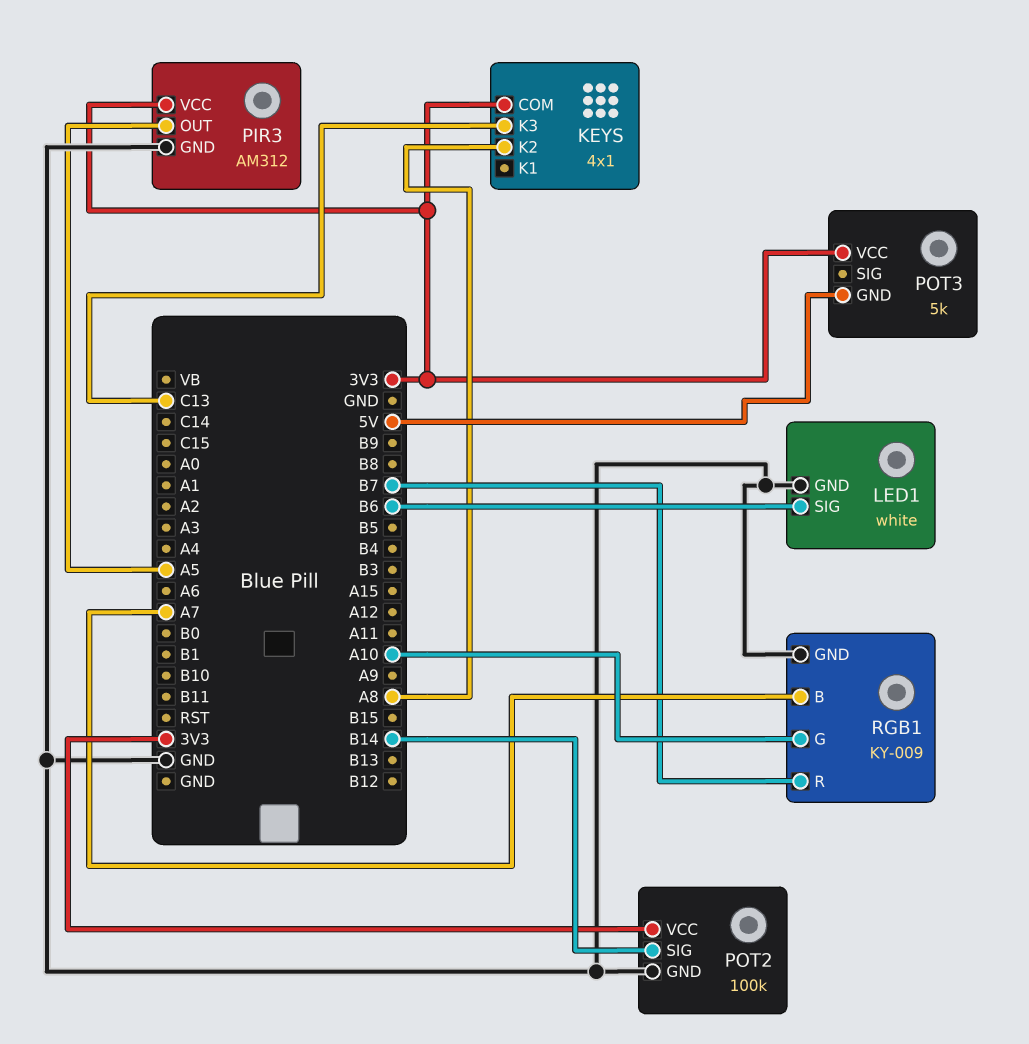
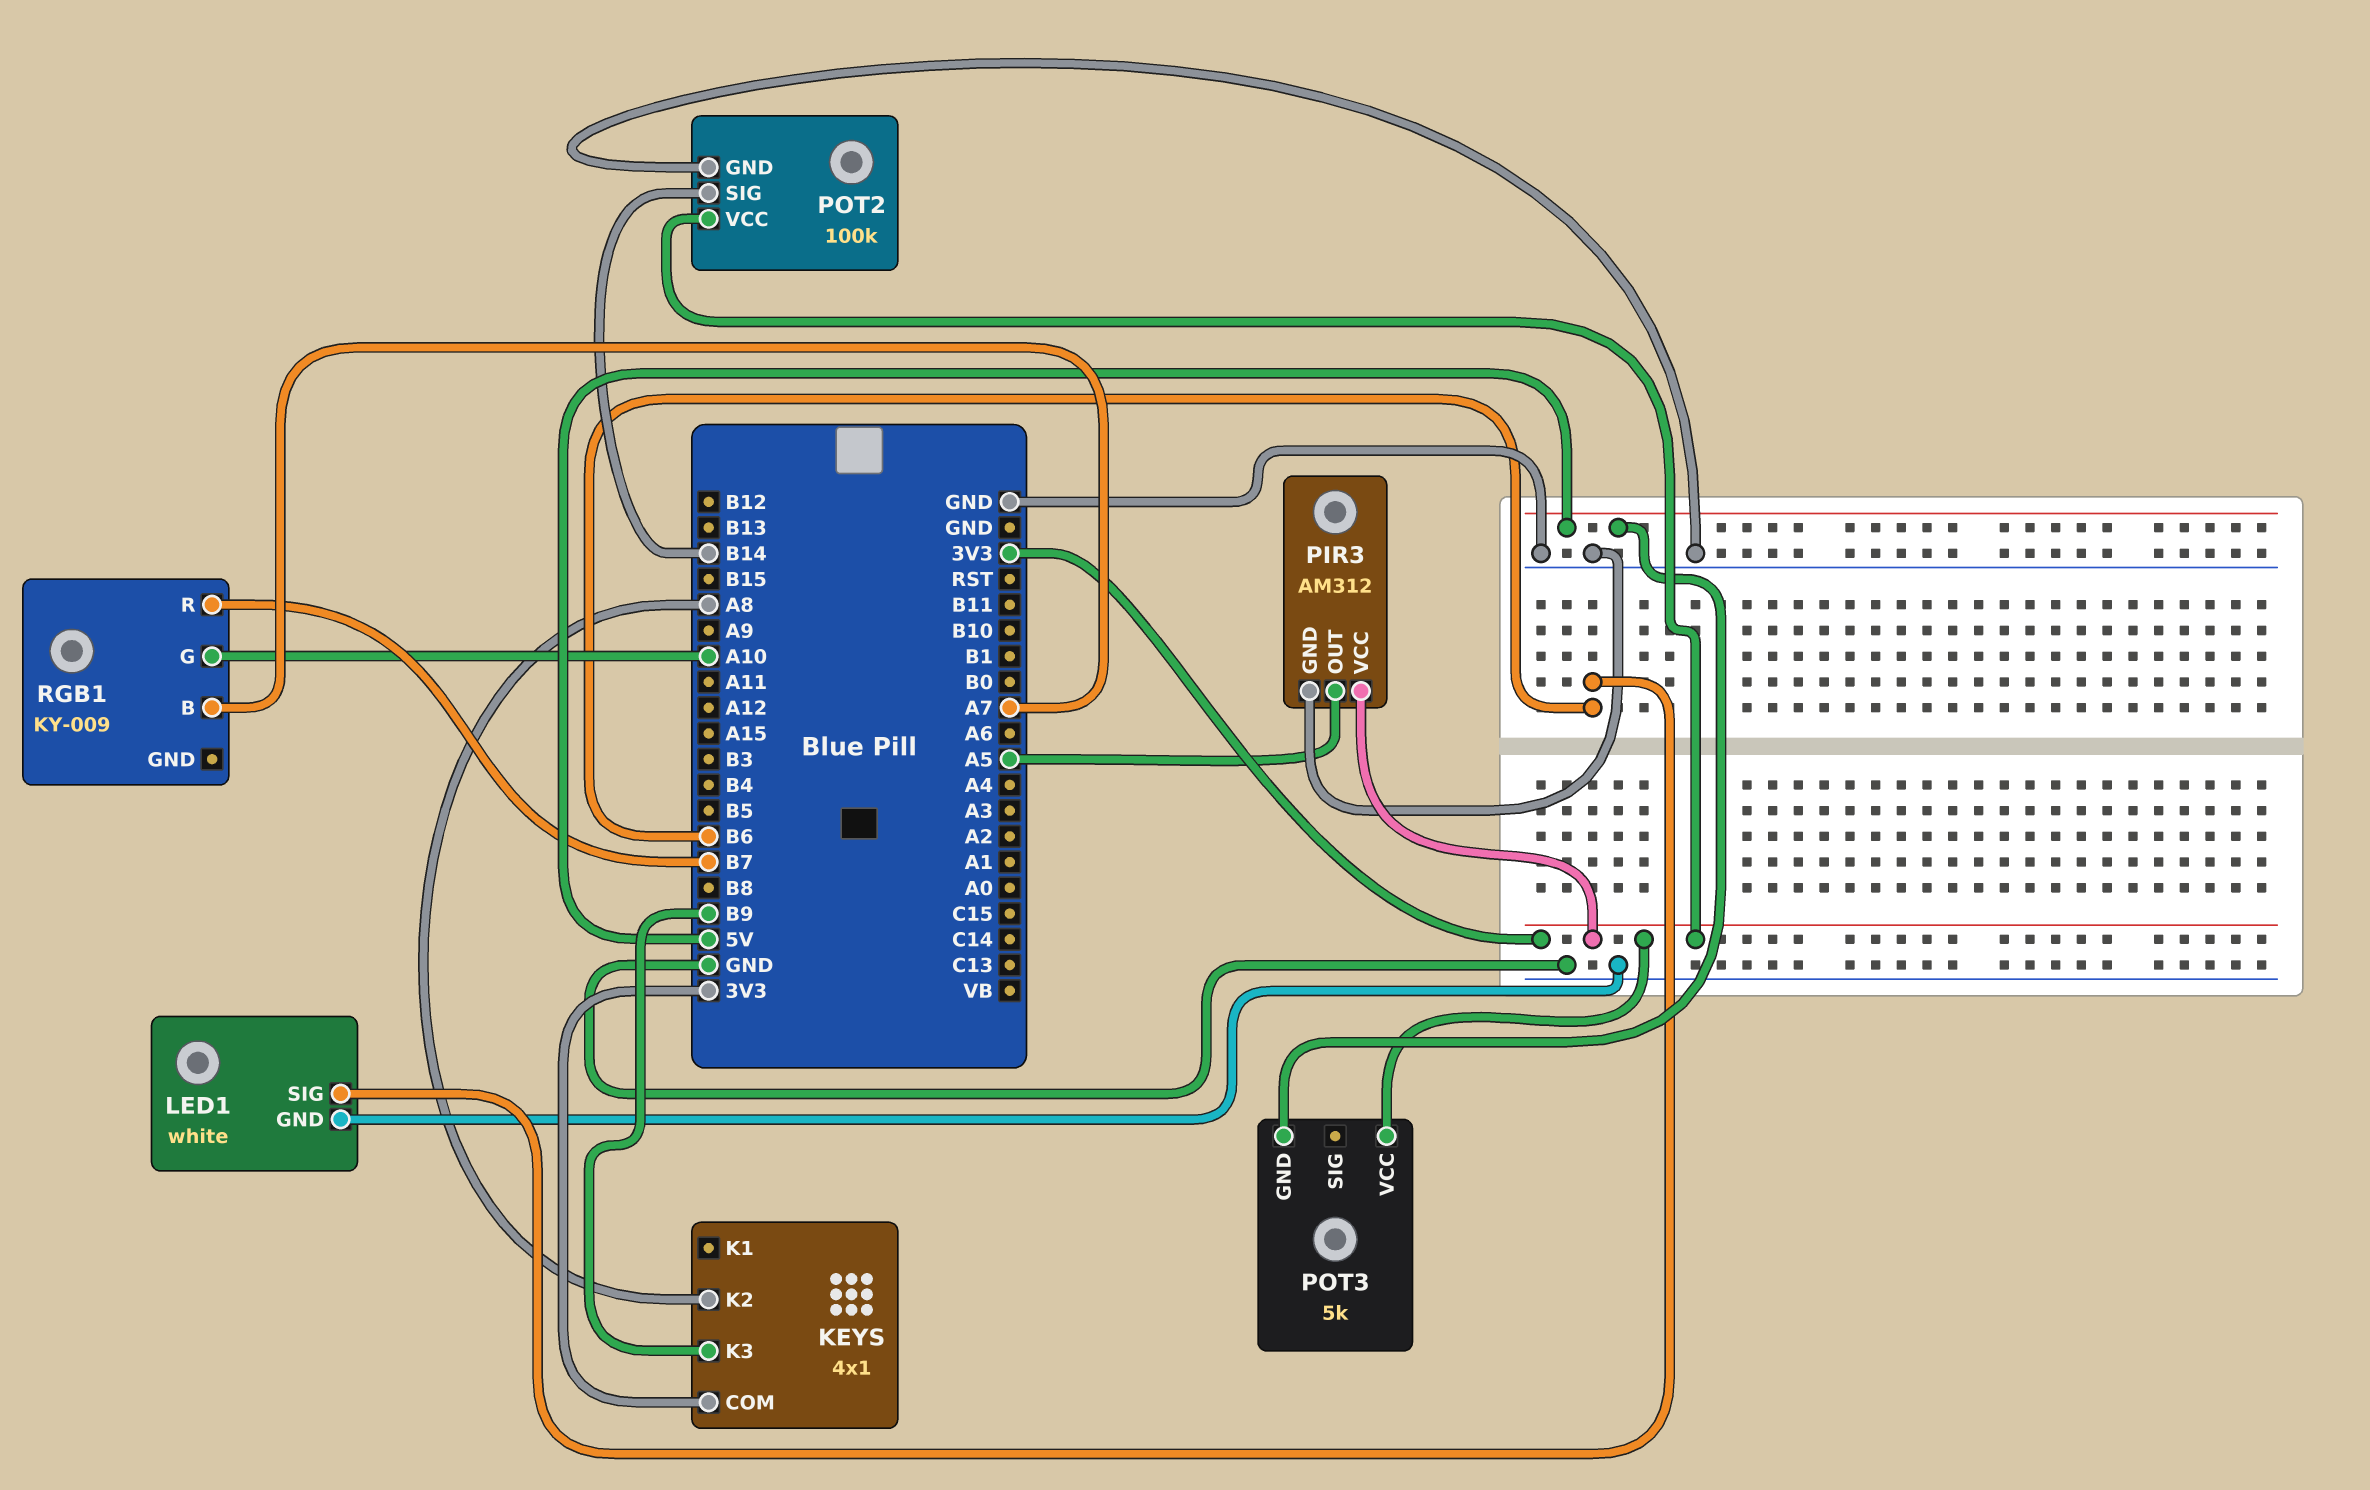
KEYS pin K3: C13 -> B9
RGB1 pin GND: GND -> none

